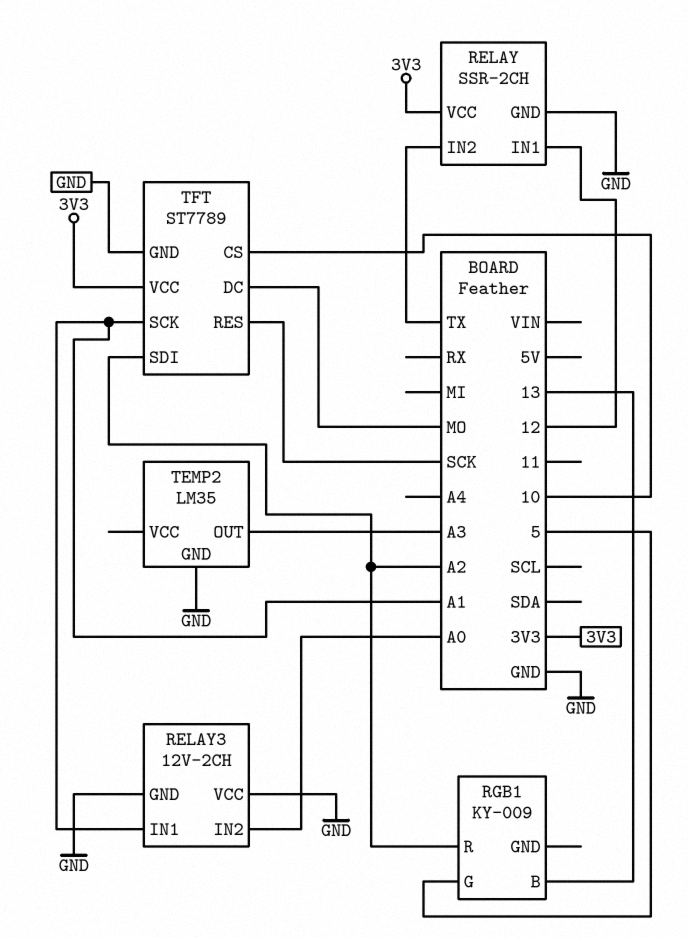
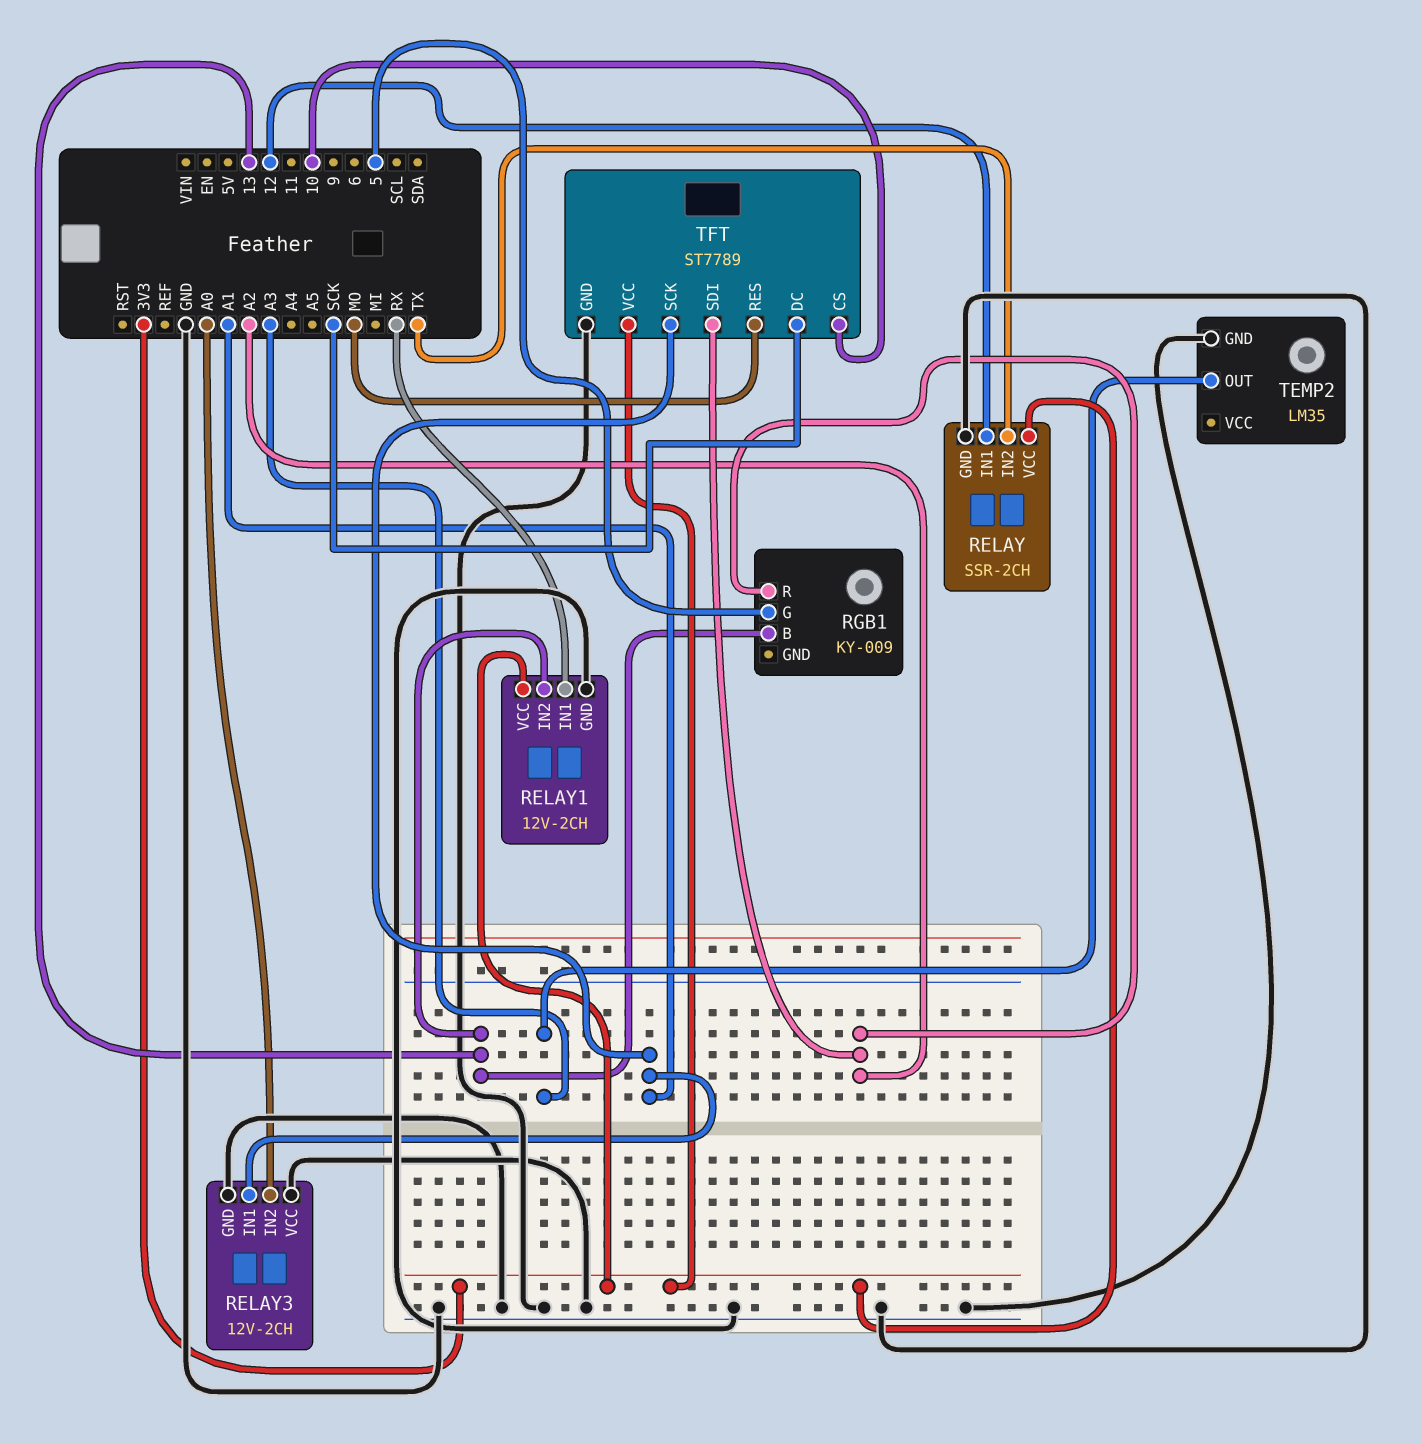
RELAY1: none -> 12V-2CH
RELAY1 pin GND: none -> GND
RELAY1 pin IN1: none -> RX
RELAY1 pin IN2: none -> 13
RELAY1 pin VCC: none -> 3V3
TFT pin DC: MO -> SCK
TFT pin RES: SCK -> MO

